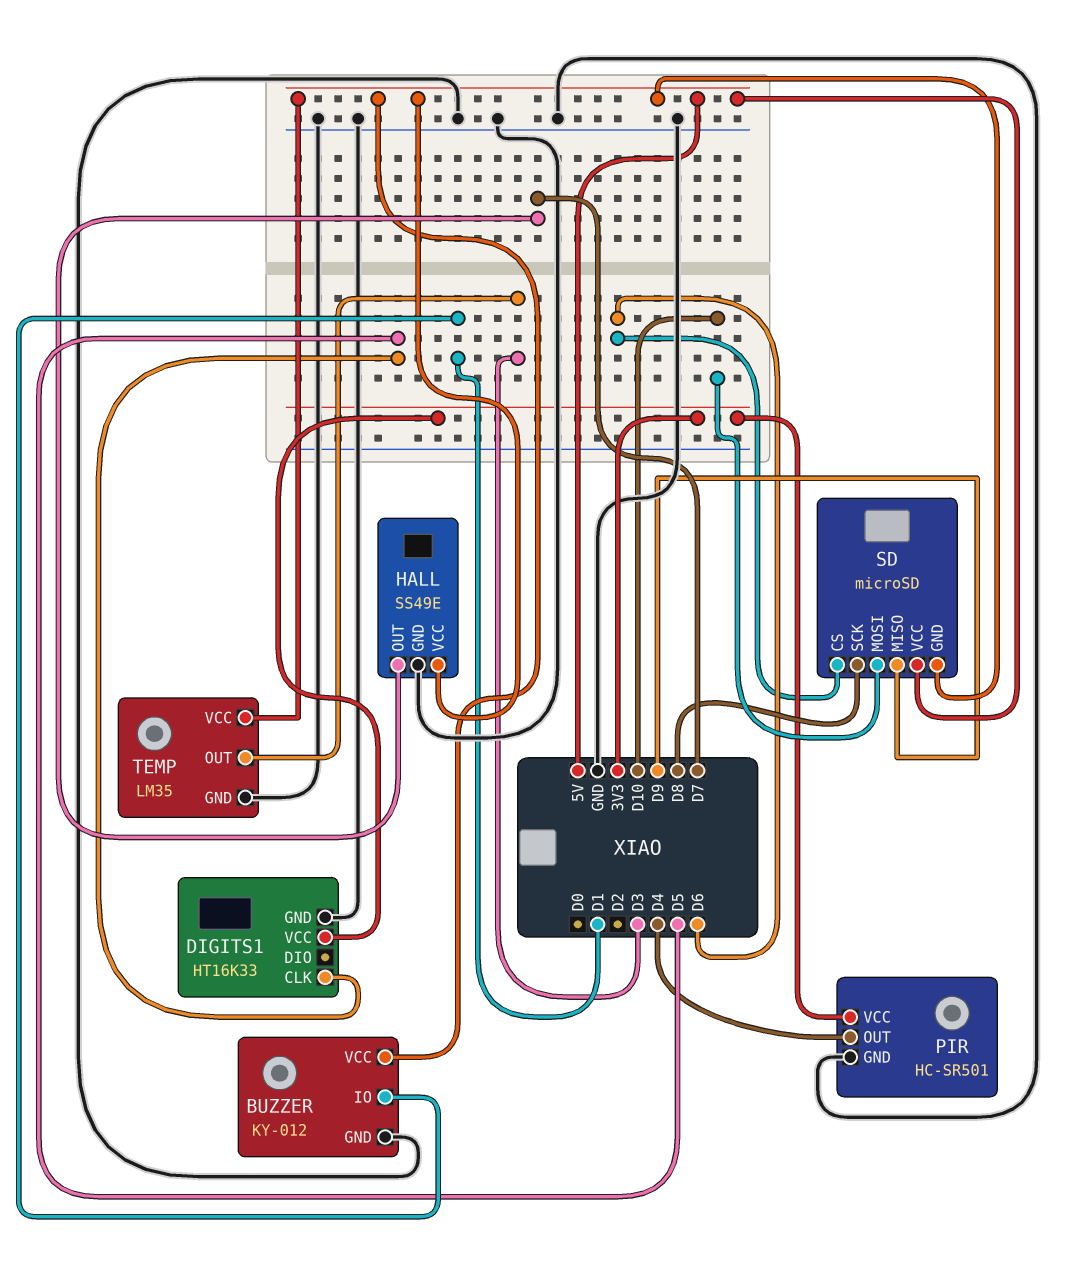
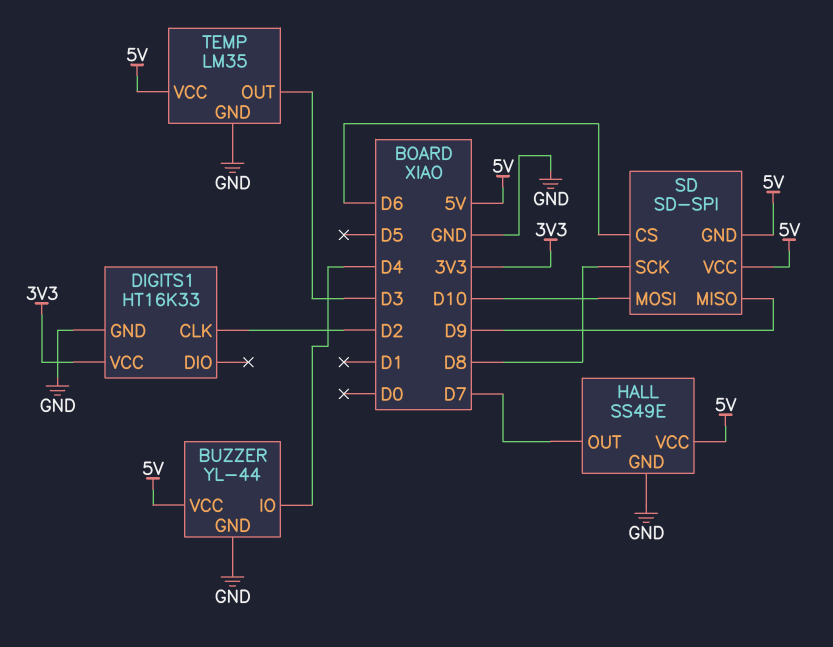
BUZZER: KY-012 -> YL-44
BUZZER pin IO: D1 -> D4
DIGITS1 pin CLK: D5 -> D2
PIR: HC-SR501 -> none
PIR pin GND: GND -> none
PIR pin OUT: D4 -> none
PIR pin VCC: 3V3 -> none
SD: microSD -> SD-SPI

